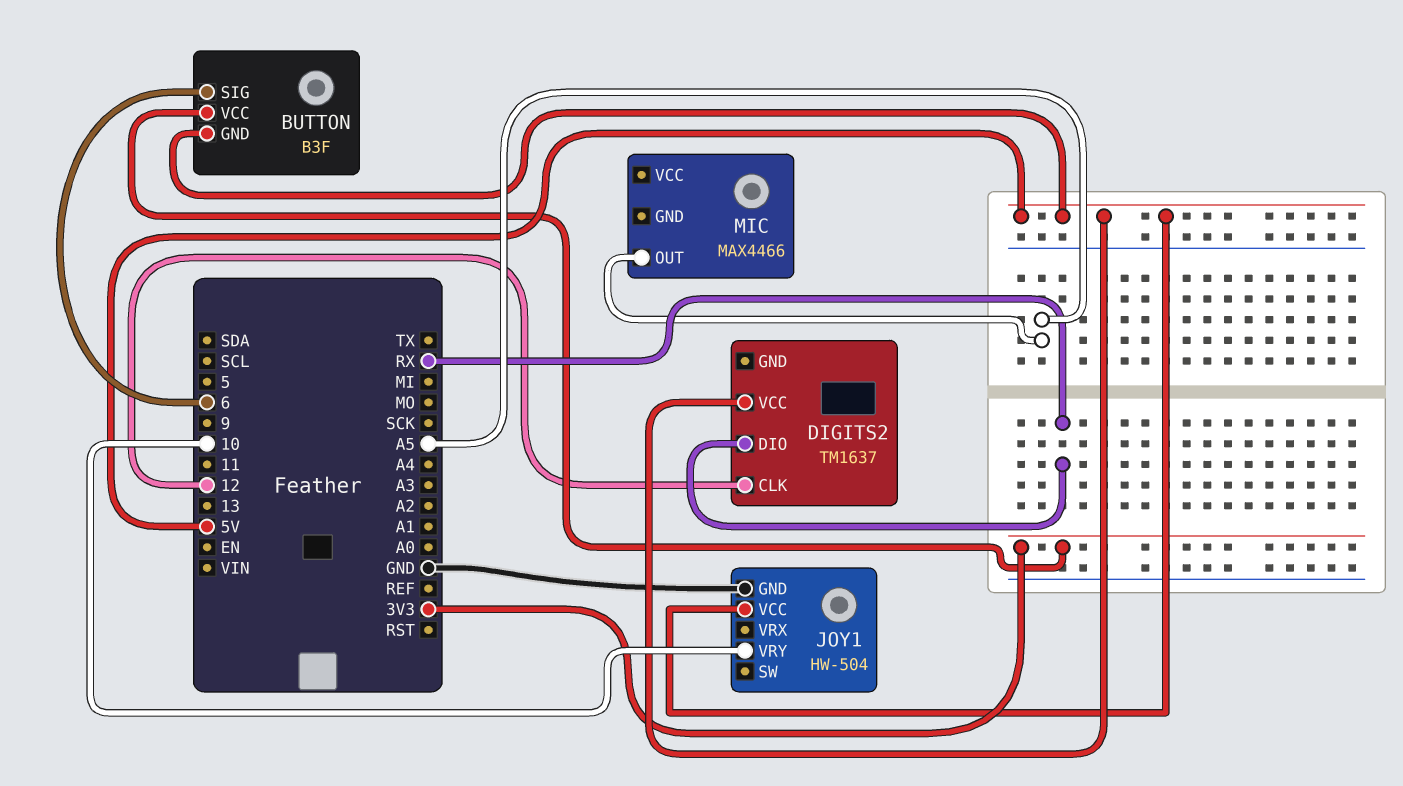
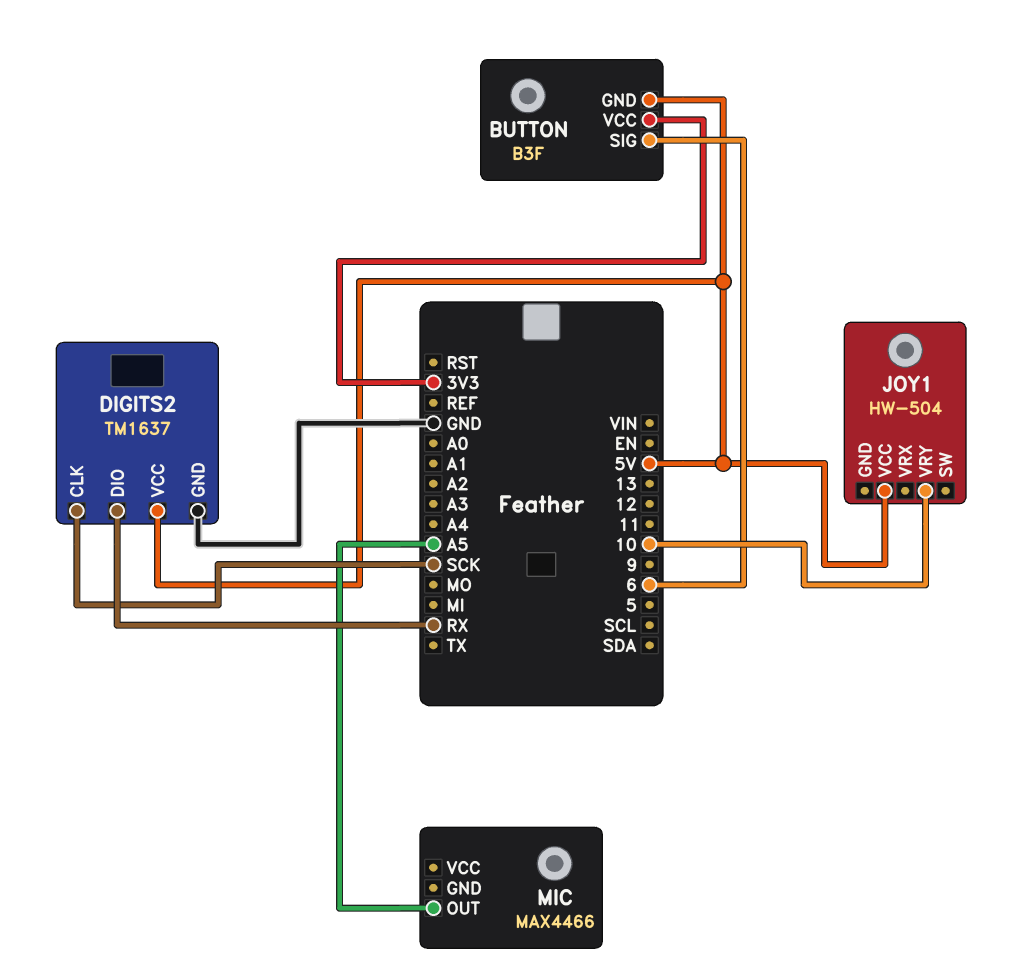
DIGITS2 pin CLK: 12 -> SCK
DIGITS2 pin GND: none -> GND
JOY1 pin GND: GND -> none

